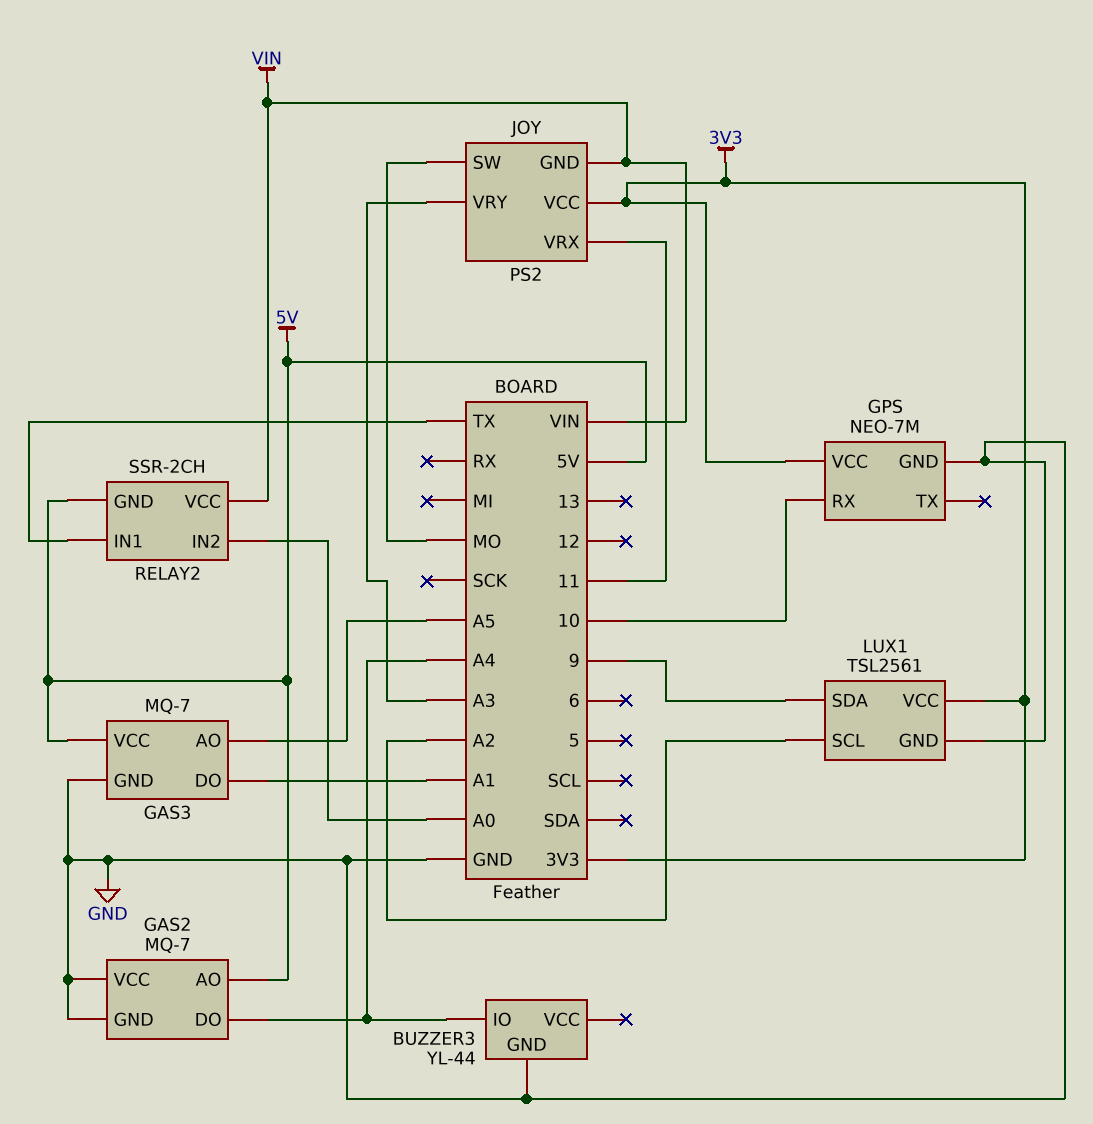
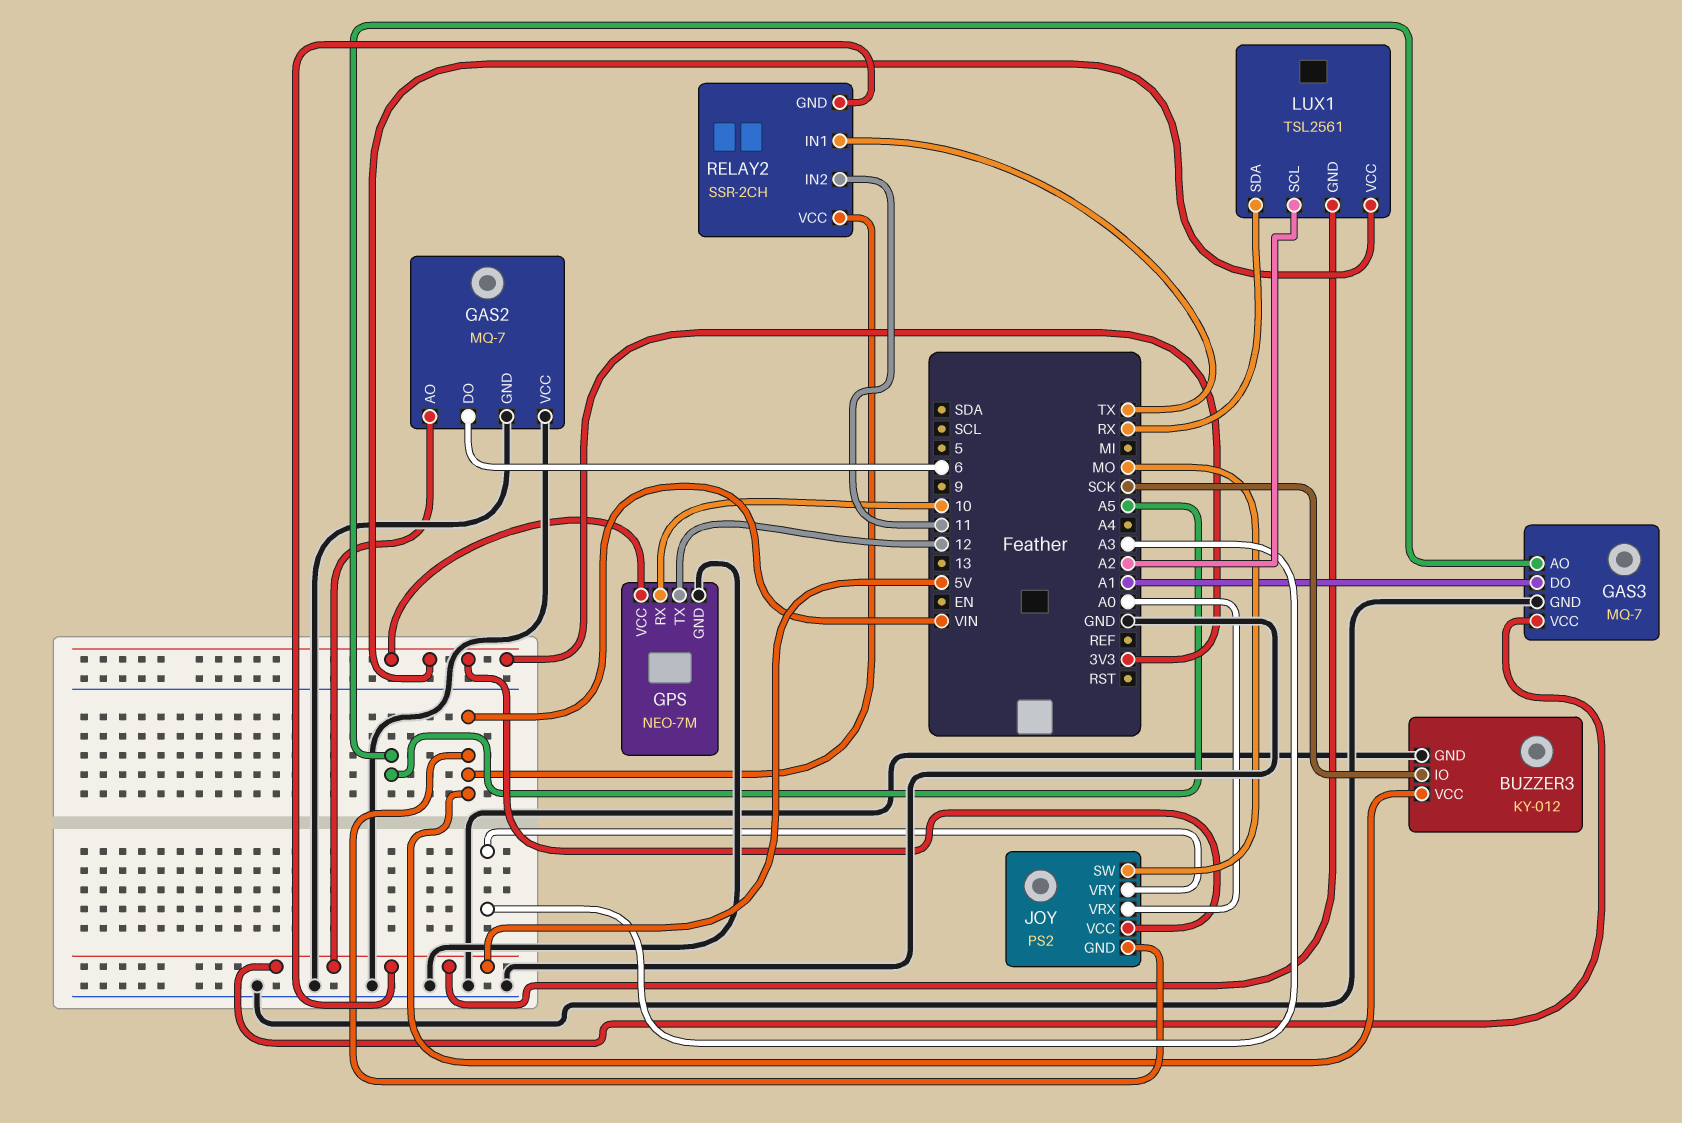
BUZZER3: YL-44 -> KY-012
BUZZER3 pin IO: A4 -> SCK
BUZZER3 pin VCC: none -> VIN
GAS2 pin DO: A4 -> 6
GPS pin TX: none -> 12
JOY pin VRX: 11 -> A0
LUX1 pin GND: GND -> 5V
LUX1 pin SDA: 9 -> RX
RELAY2 pin IN2: A0 -> 11

